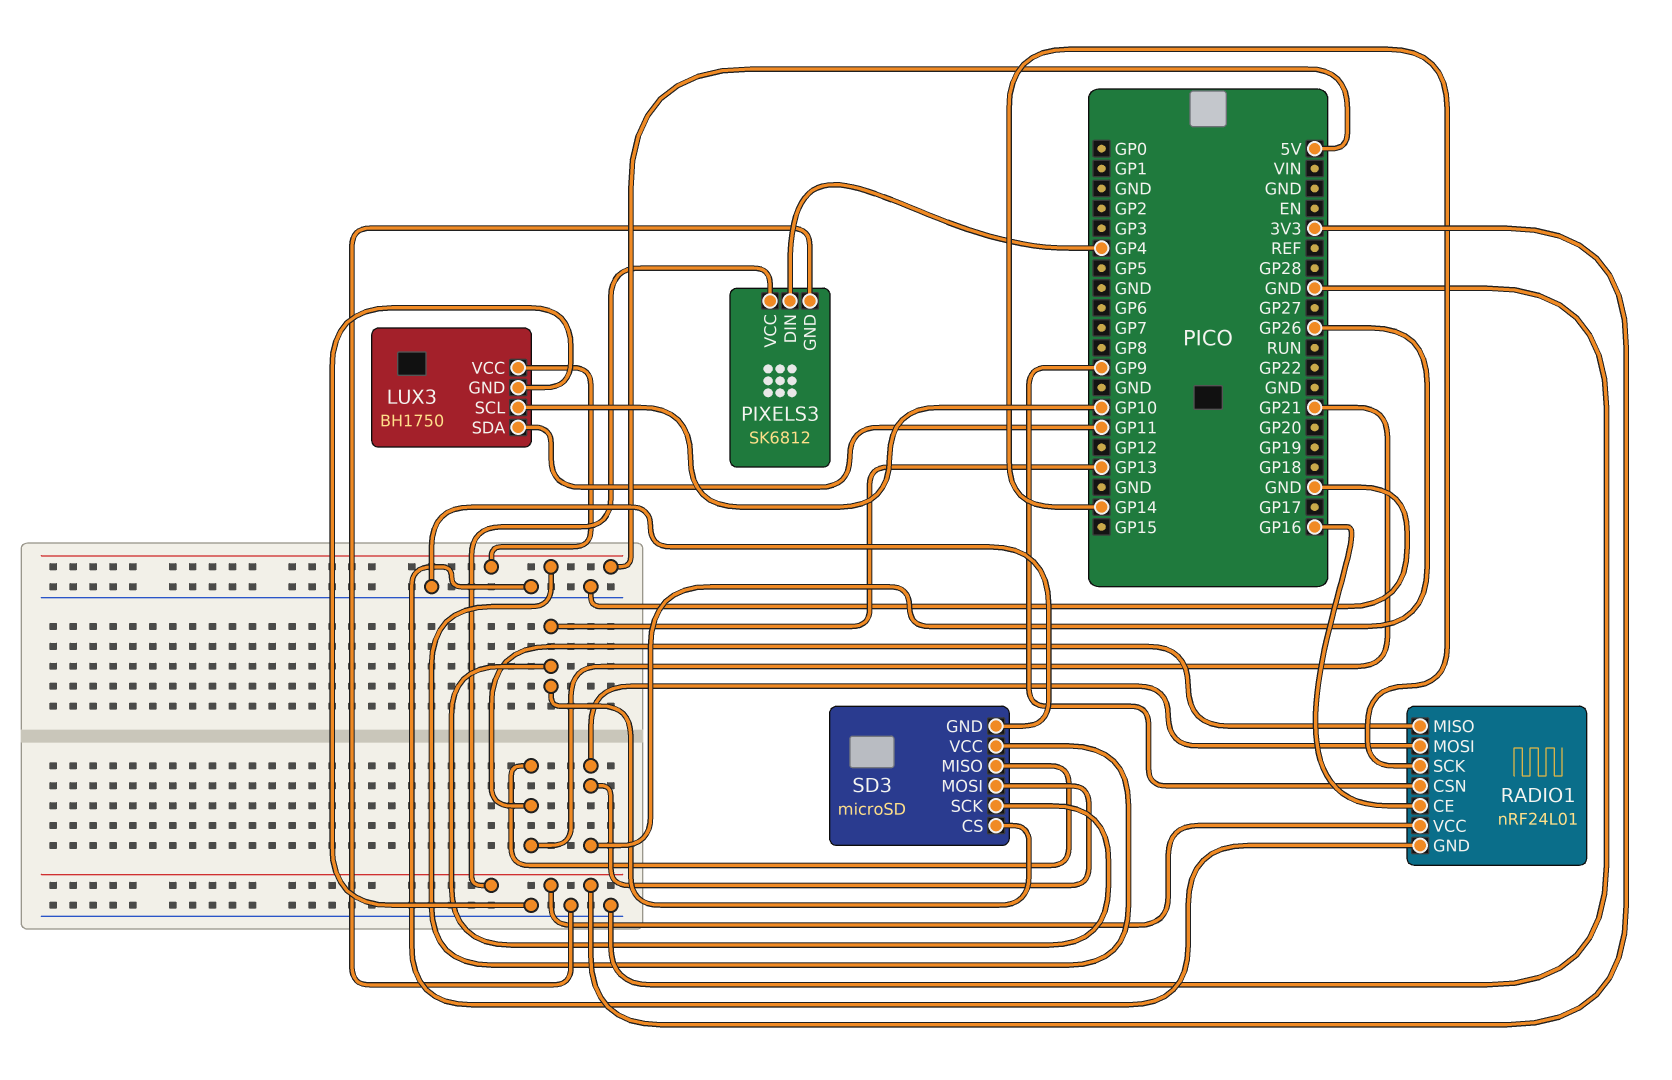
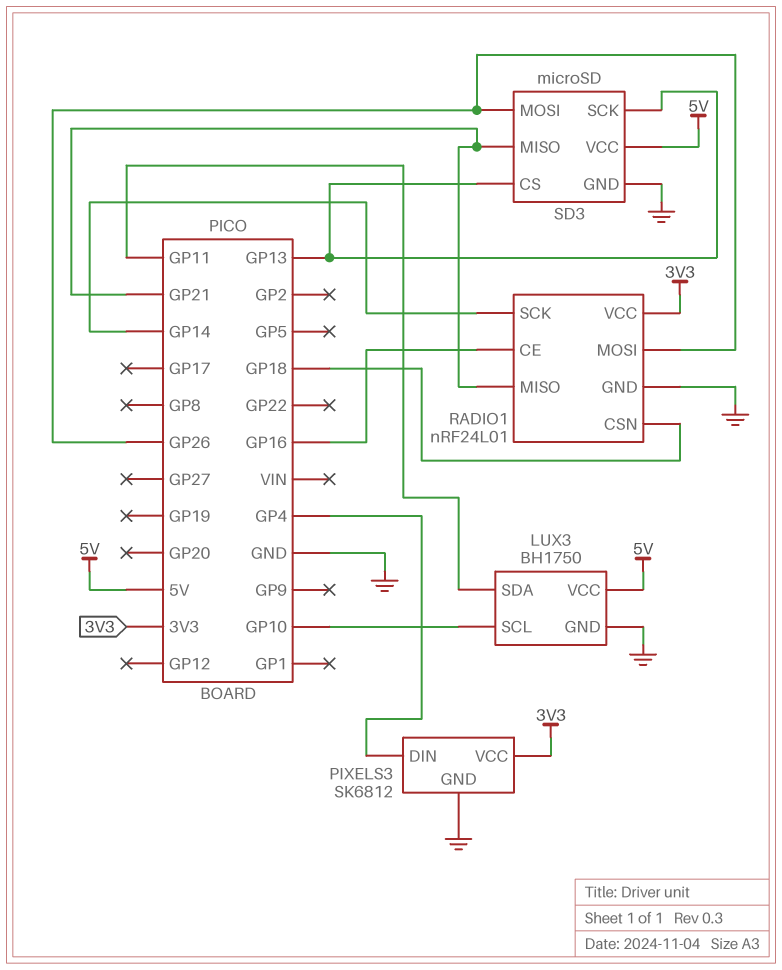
RADIO1 pin CSN: GP9 -> GP18

